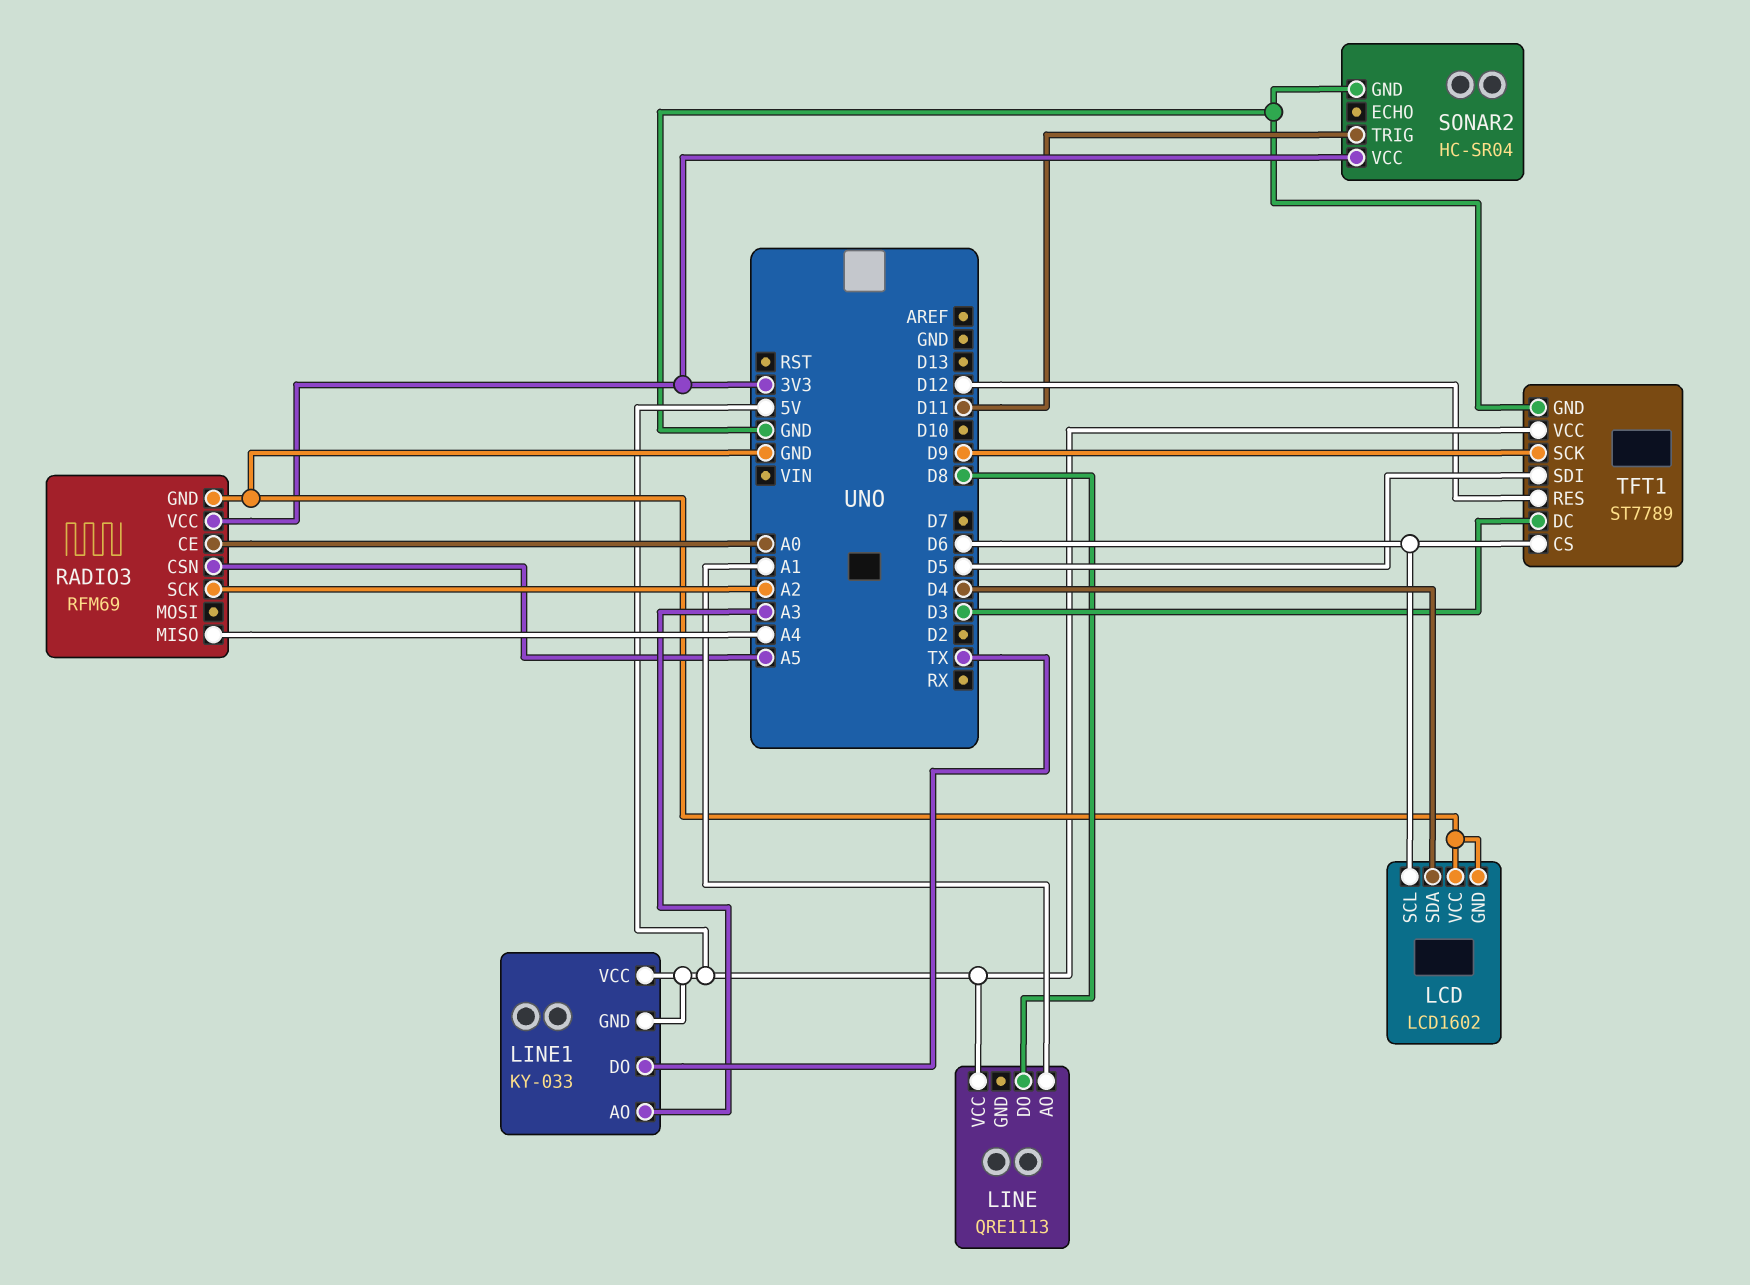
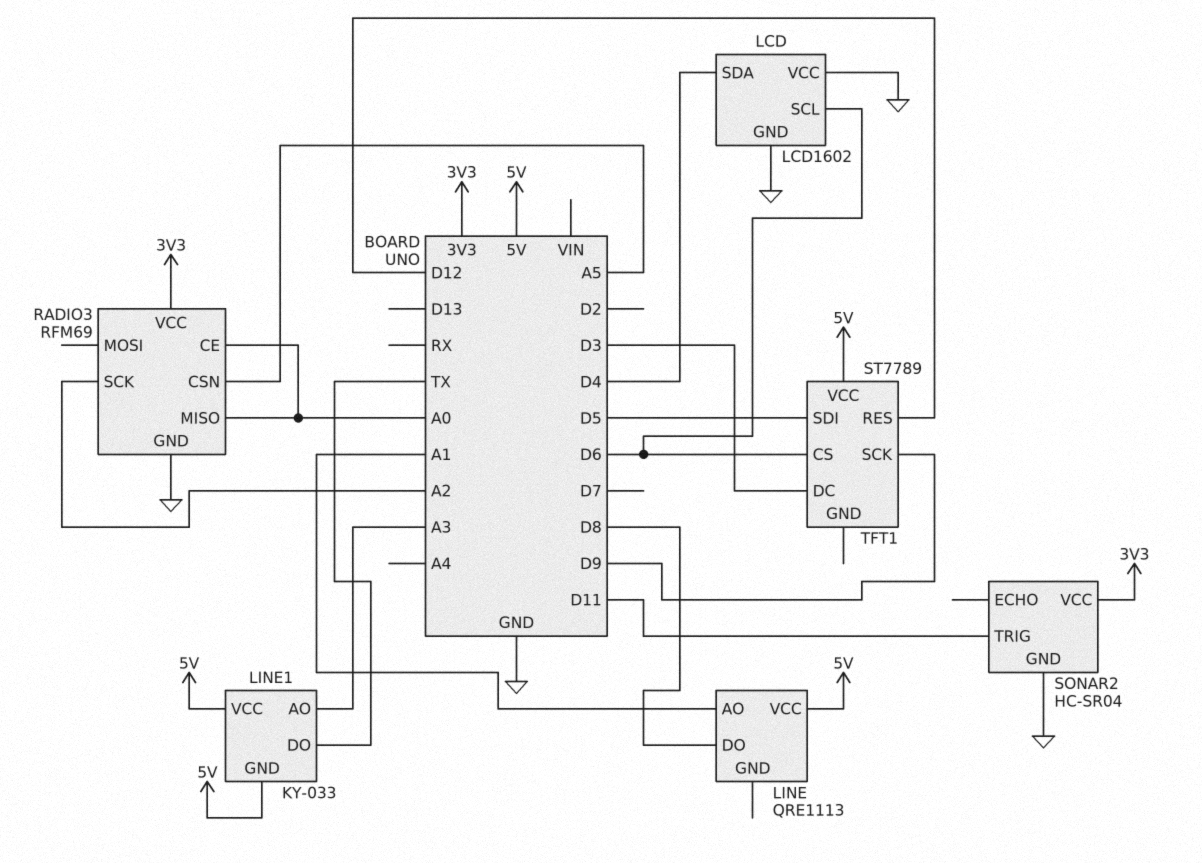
RADIO3 pin MISO: A4 -> A0
TFT1 pin GND: GND -> none

